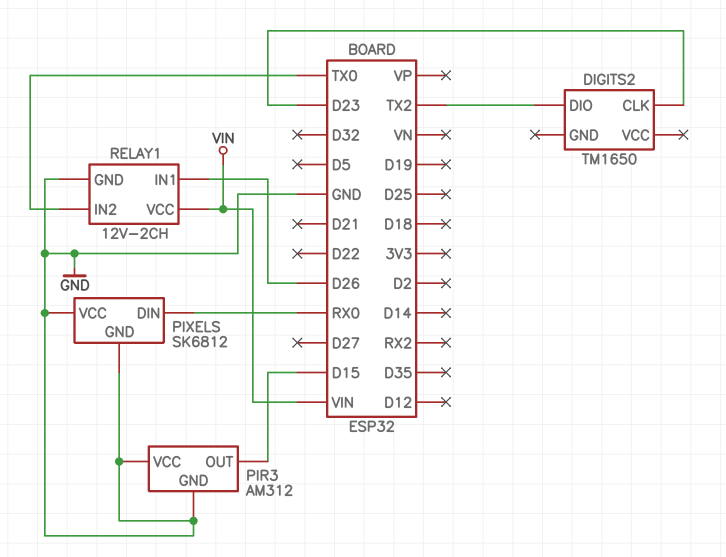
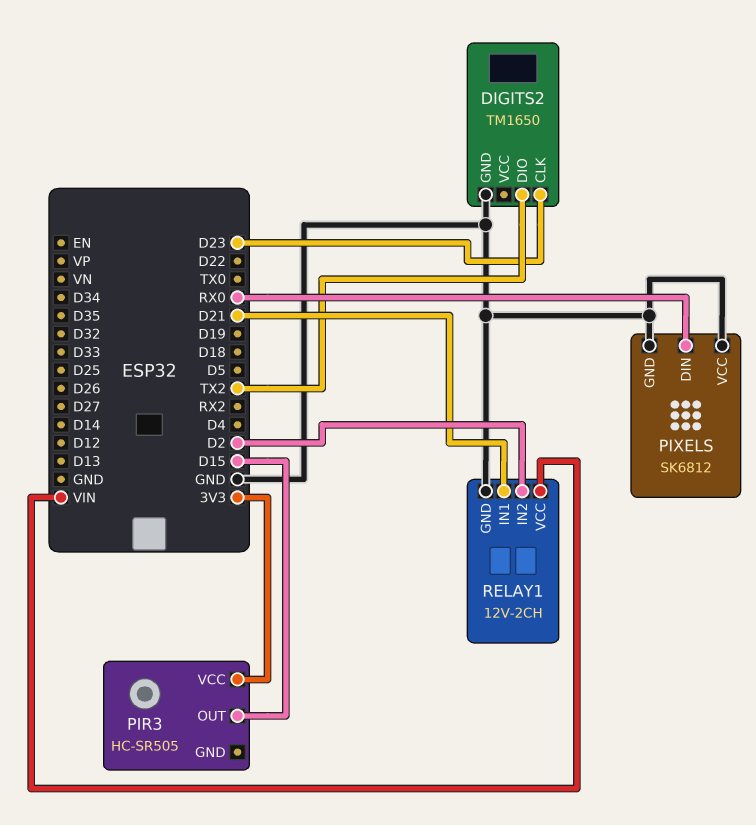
DIGITS2 pin GND: none -> GND
PIR3: AM312 -> HC-SR505
PIR3 pin GND: GND -> none
PIR3 pin VCC: GND -> 3V3
RELAY1 pin IN1: D26 -> D21
RELAY1 pin IN2: TX0 -> D2

